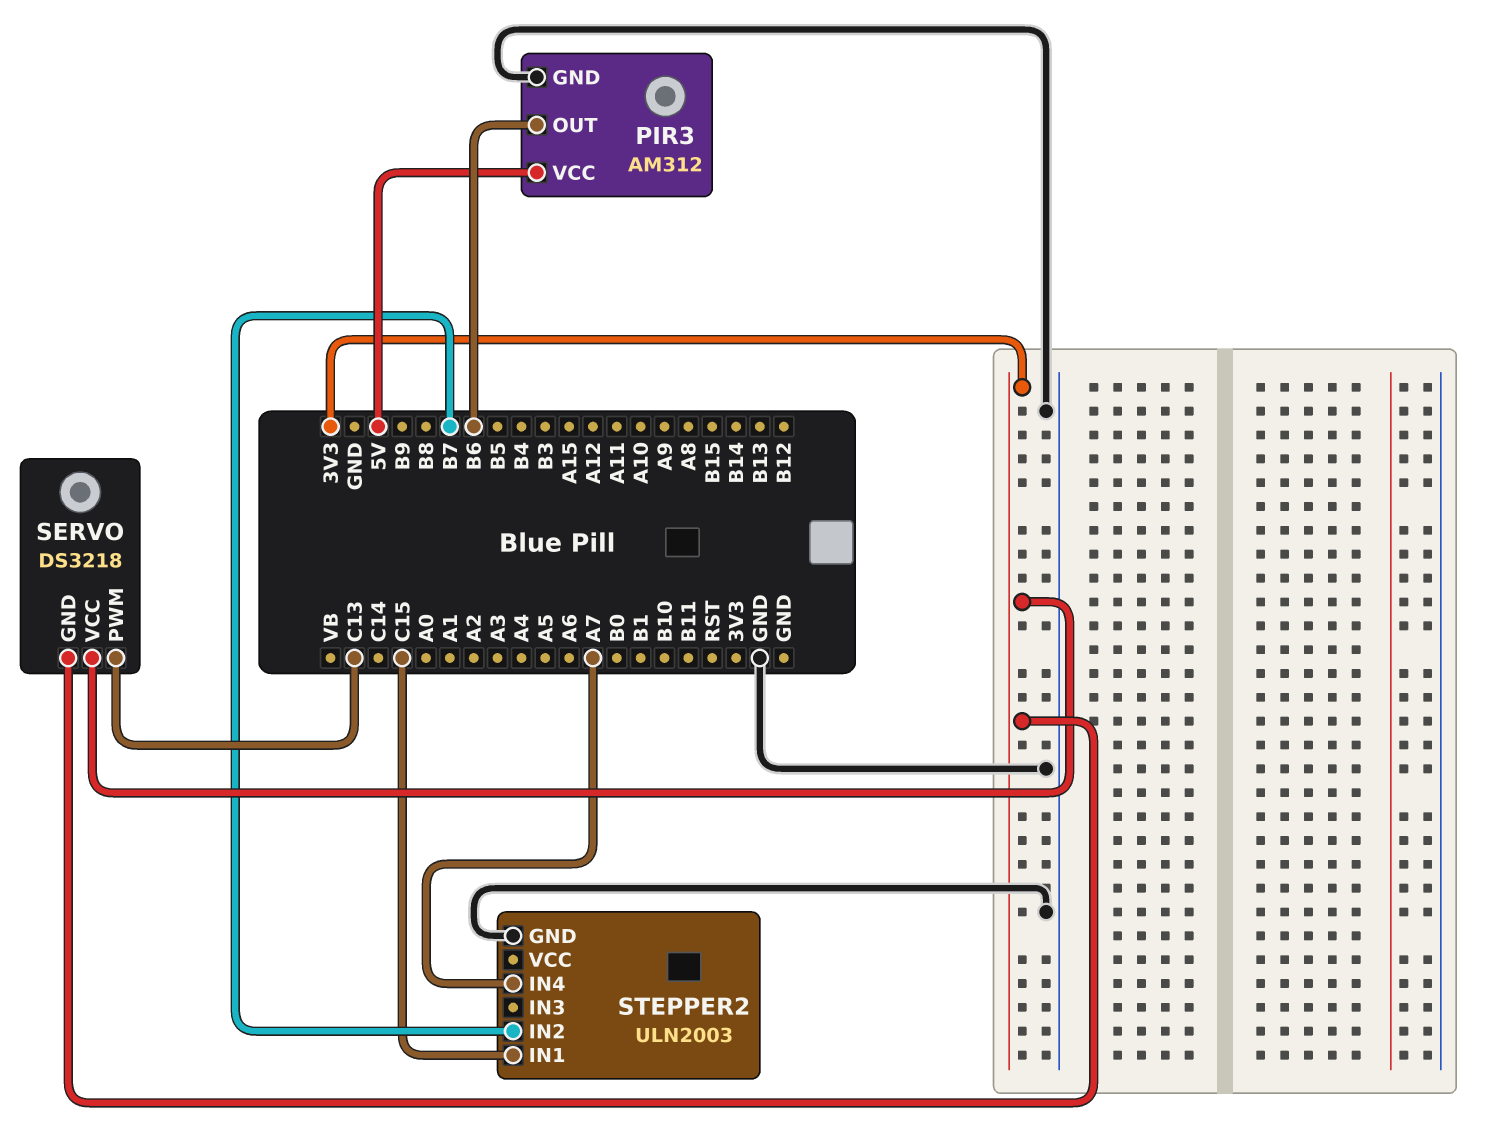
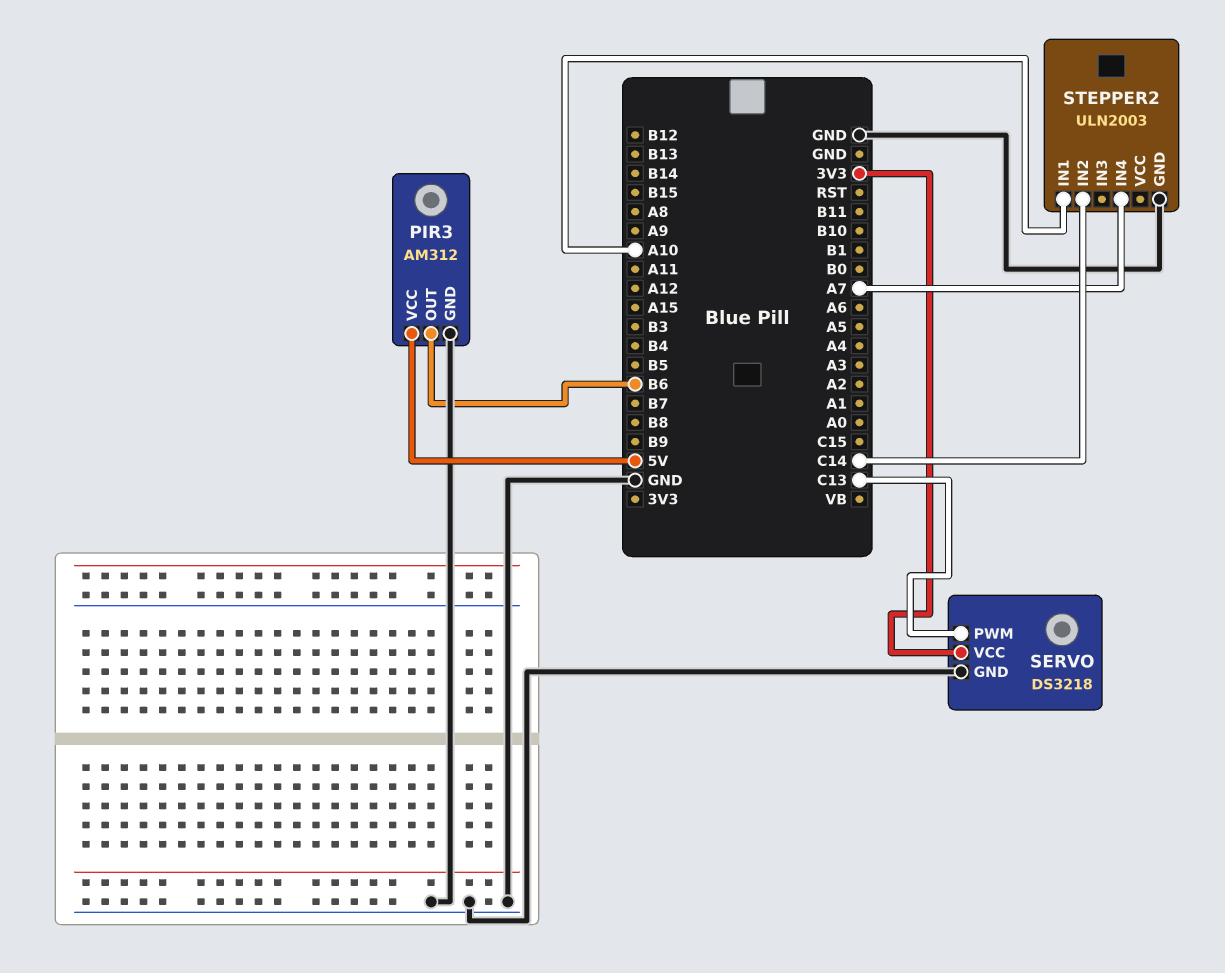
SERVO pin GND: 3V3 -> GND
STEPPER2 pin IN1: C15 -> A10
STEPPER2 pin IN2: B7 -> C14

